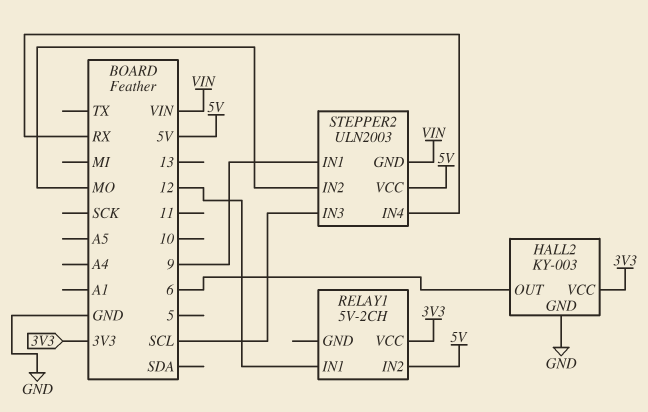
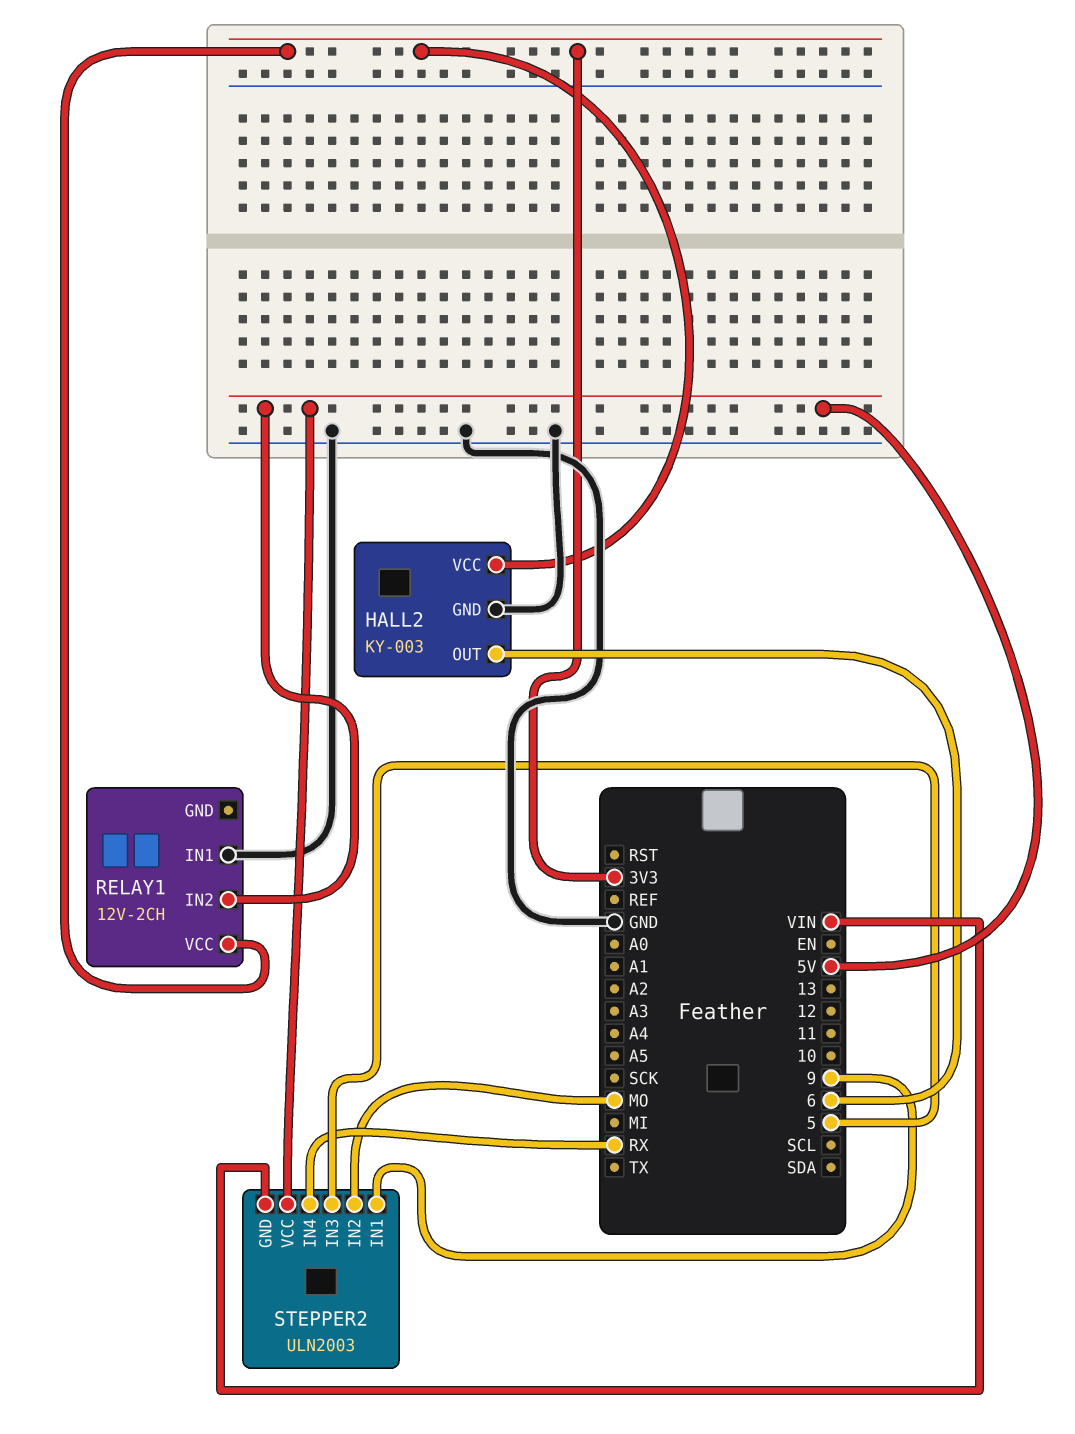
RELAY1: 5V-2CH -> 12V-2CH
RELAY1 pin IN1: 12 -> GND
STEPPER2 pin IN3: SCL -> 5

